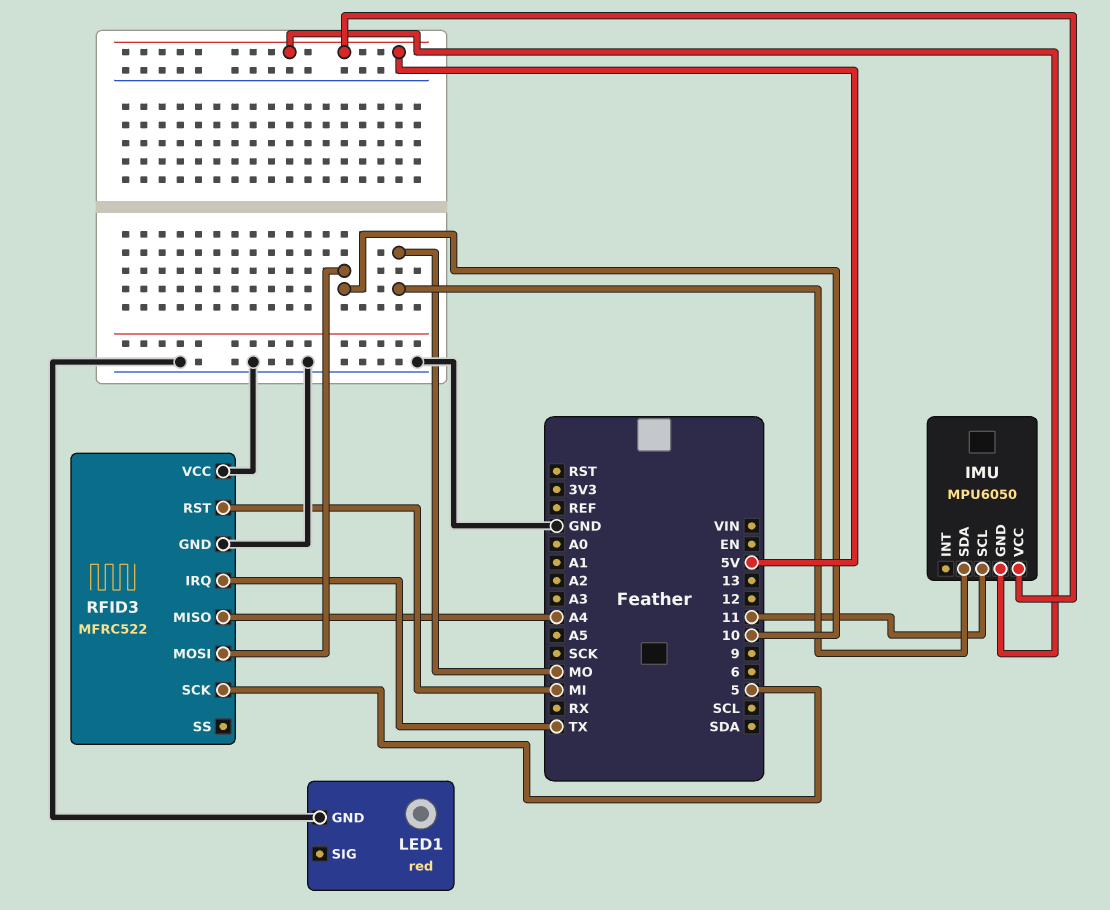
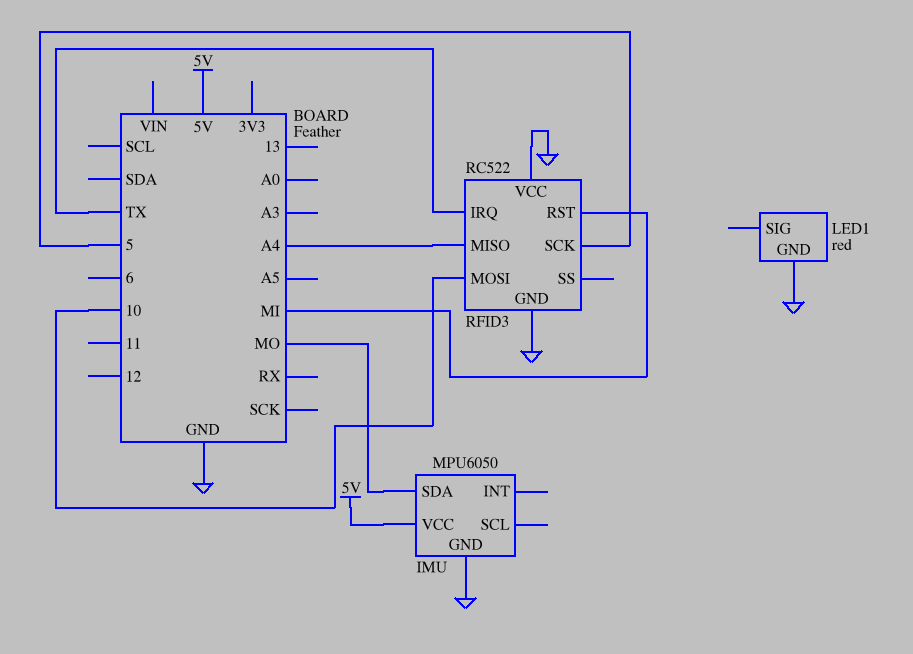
IMU pin GND: 5V -> GND
IMU pin SCL: 11 -> none
RFID3: MFRC522 -> RC522

